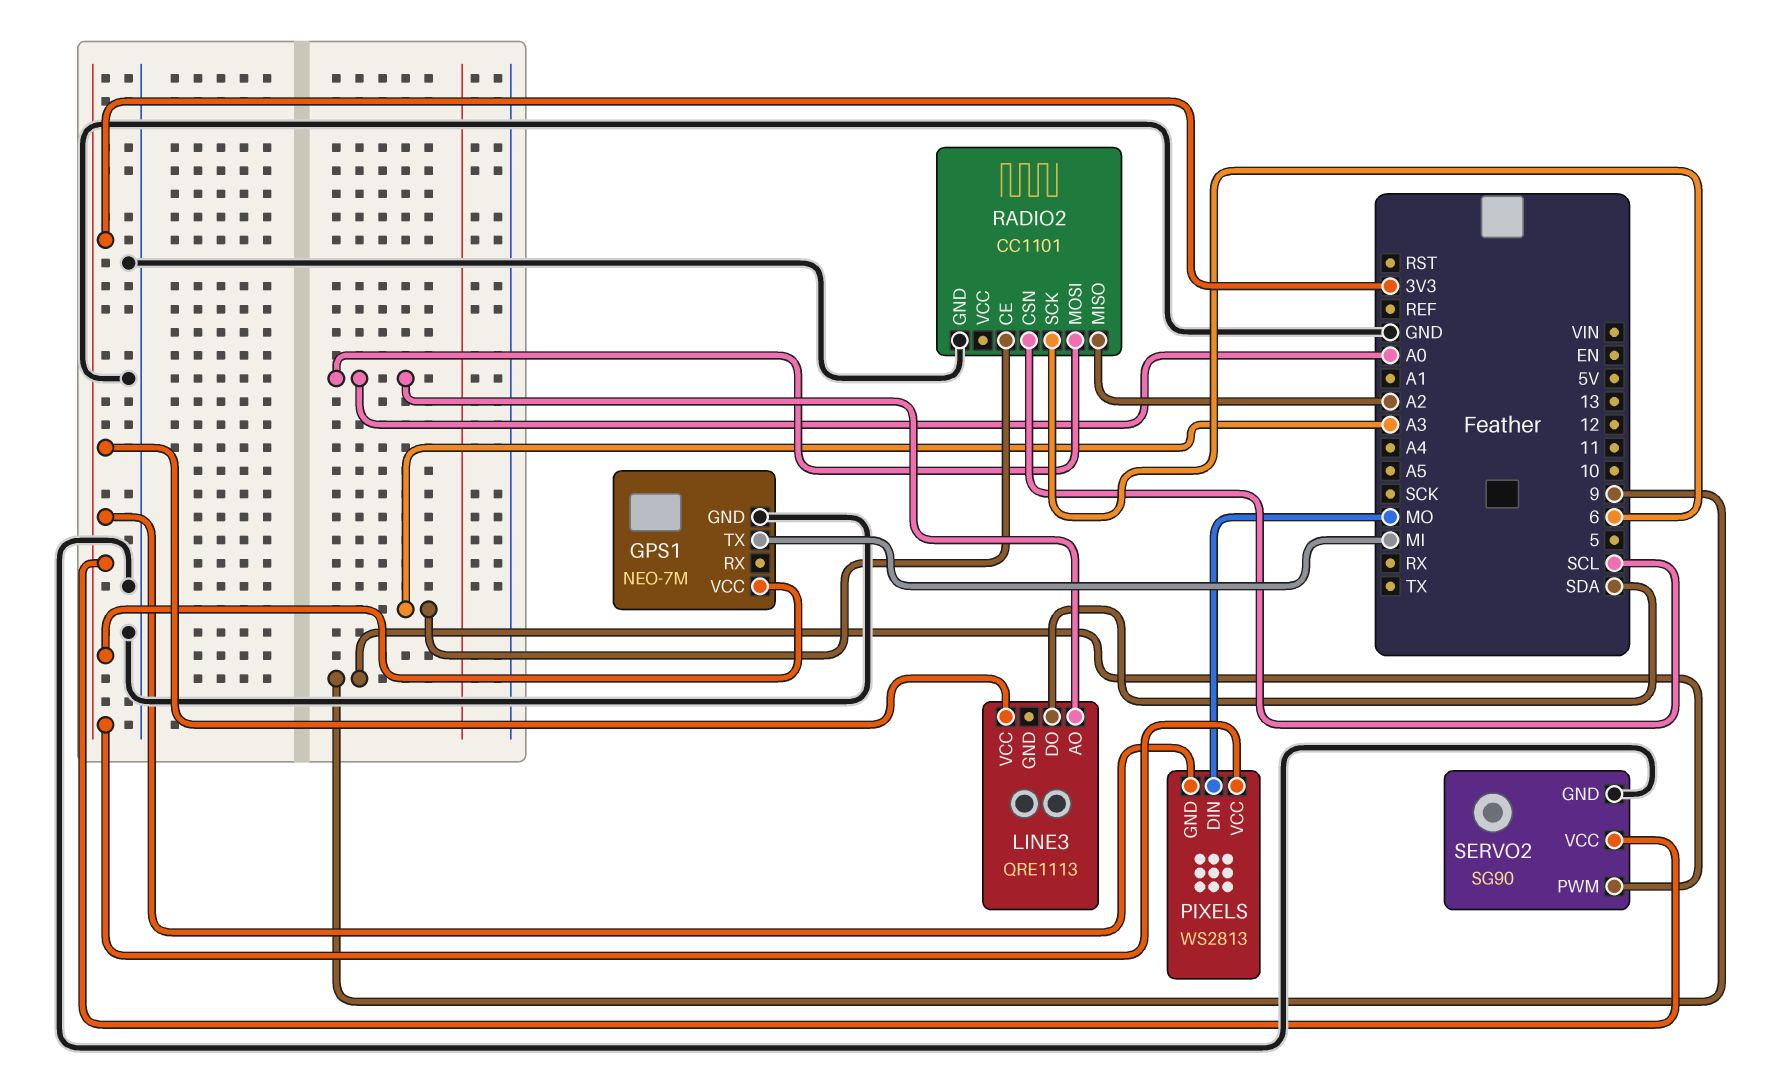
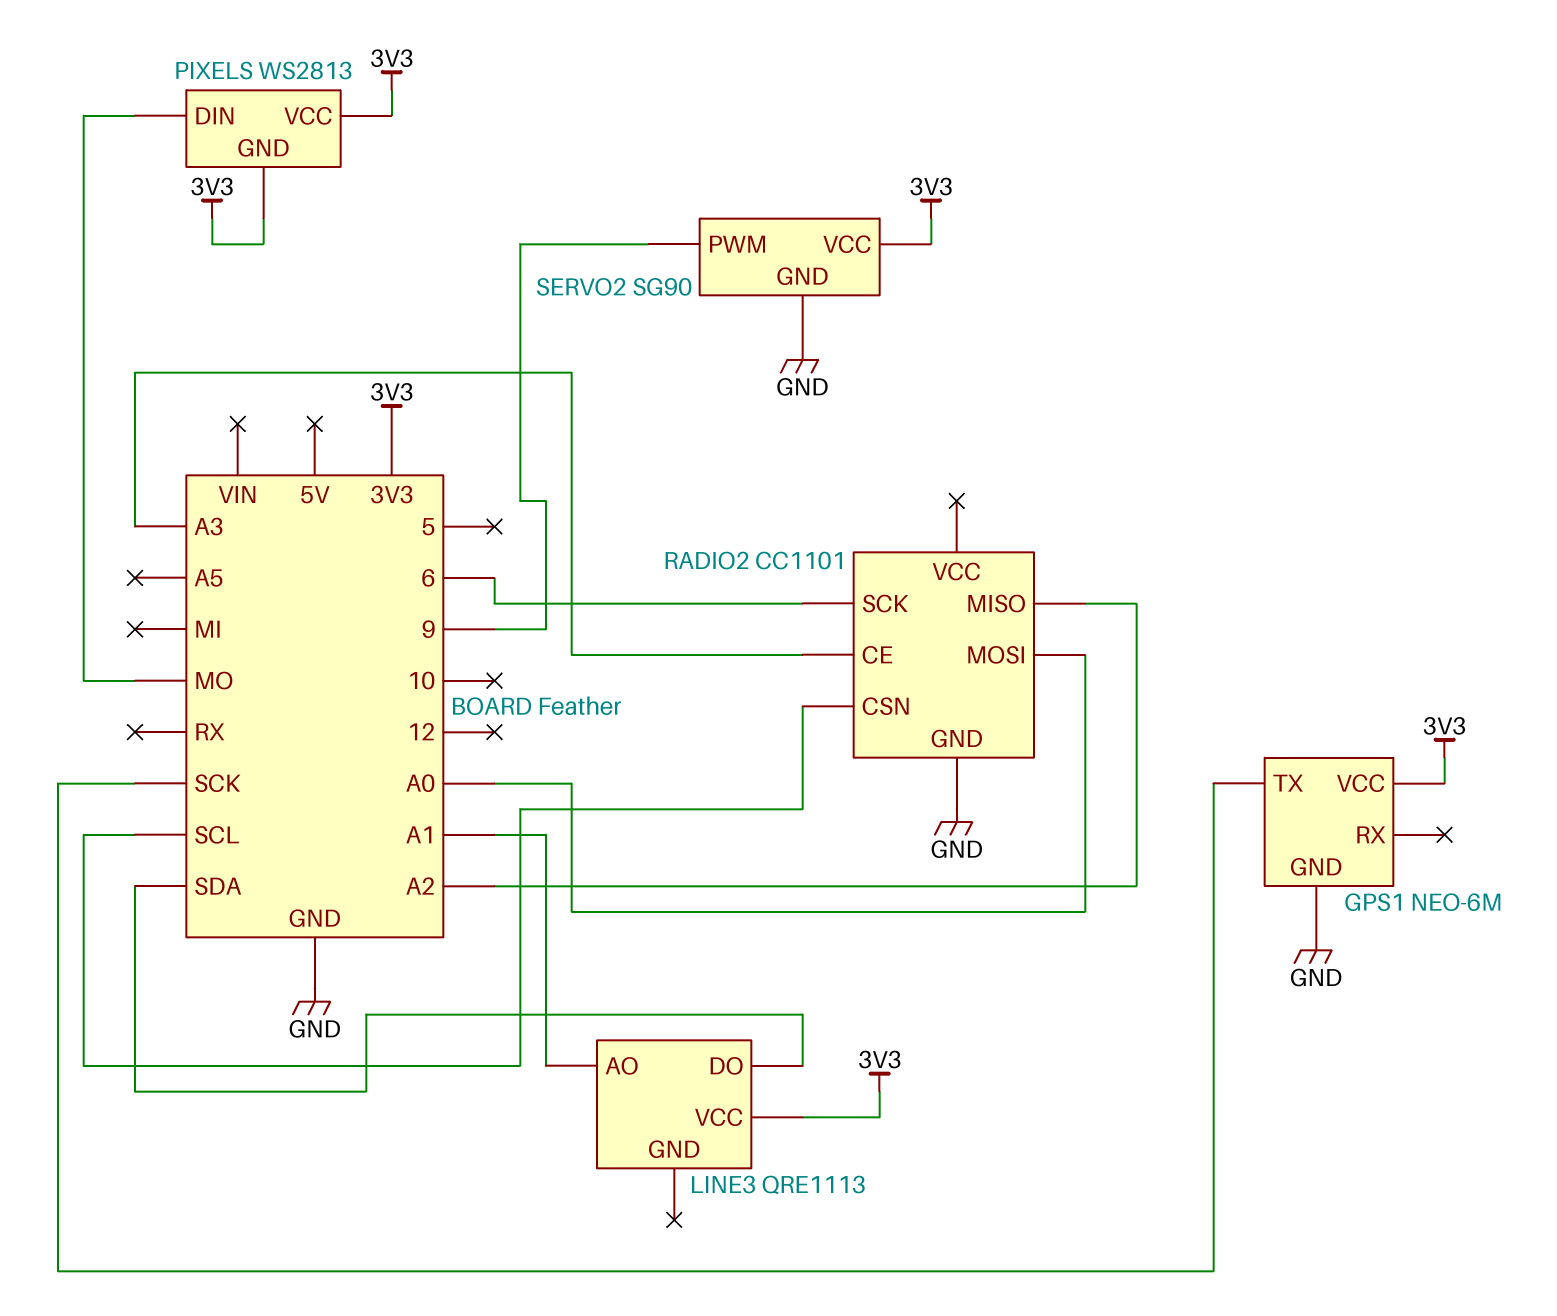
GPS1: NEO-7M -> NEO-6M
GPS1 pin TX: MI -> SCK
LINE3 pin AO: A0 -> A1

